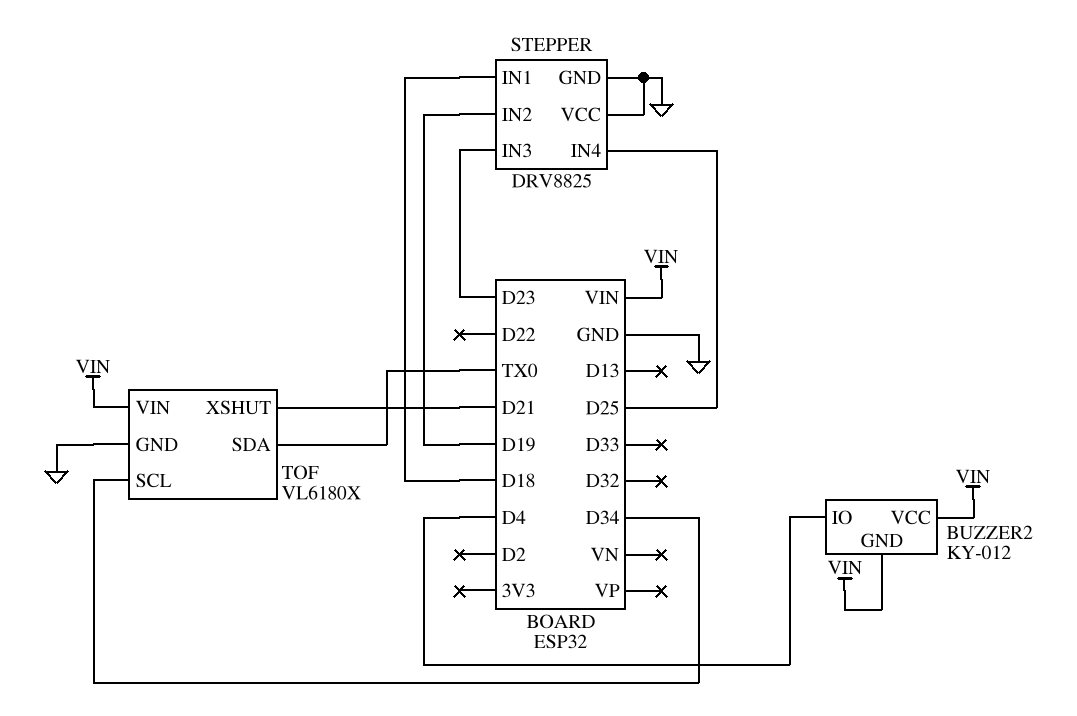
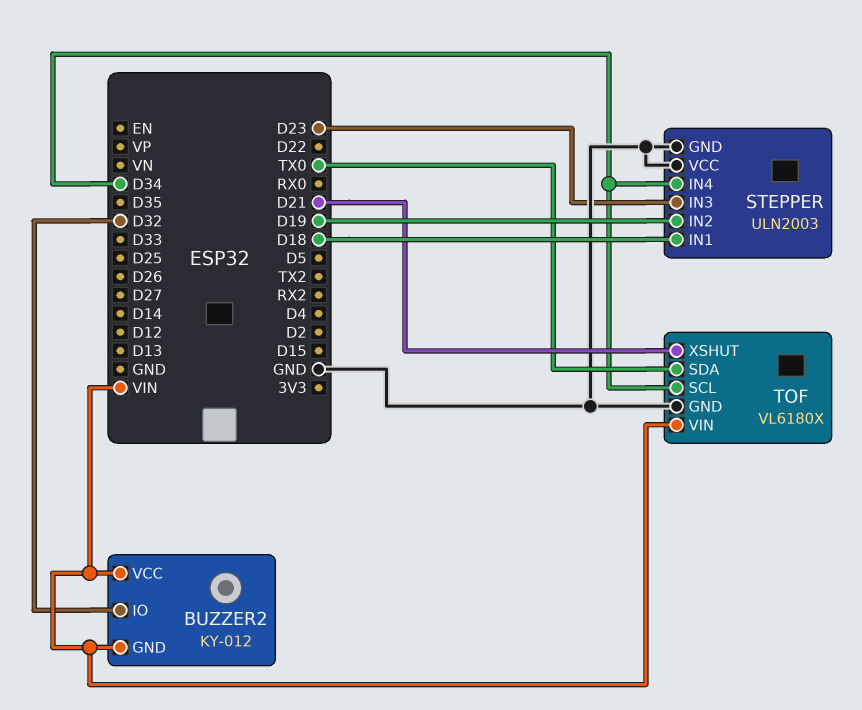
BUZZER2 pin IO: D4 -> D32
STEPPER: DRV8825 -> ULN2003
STEPPER pin IN4: D25 -> D34

